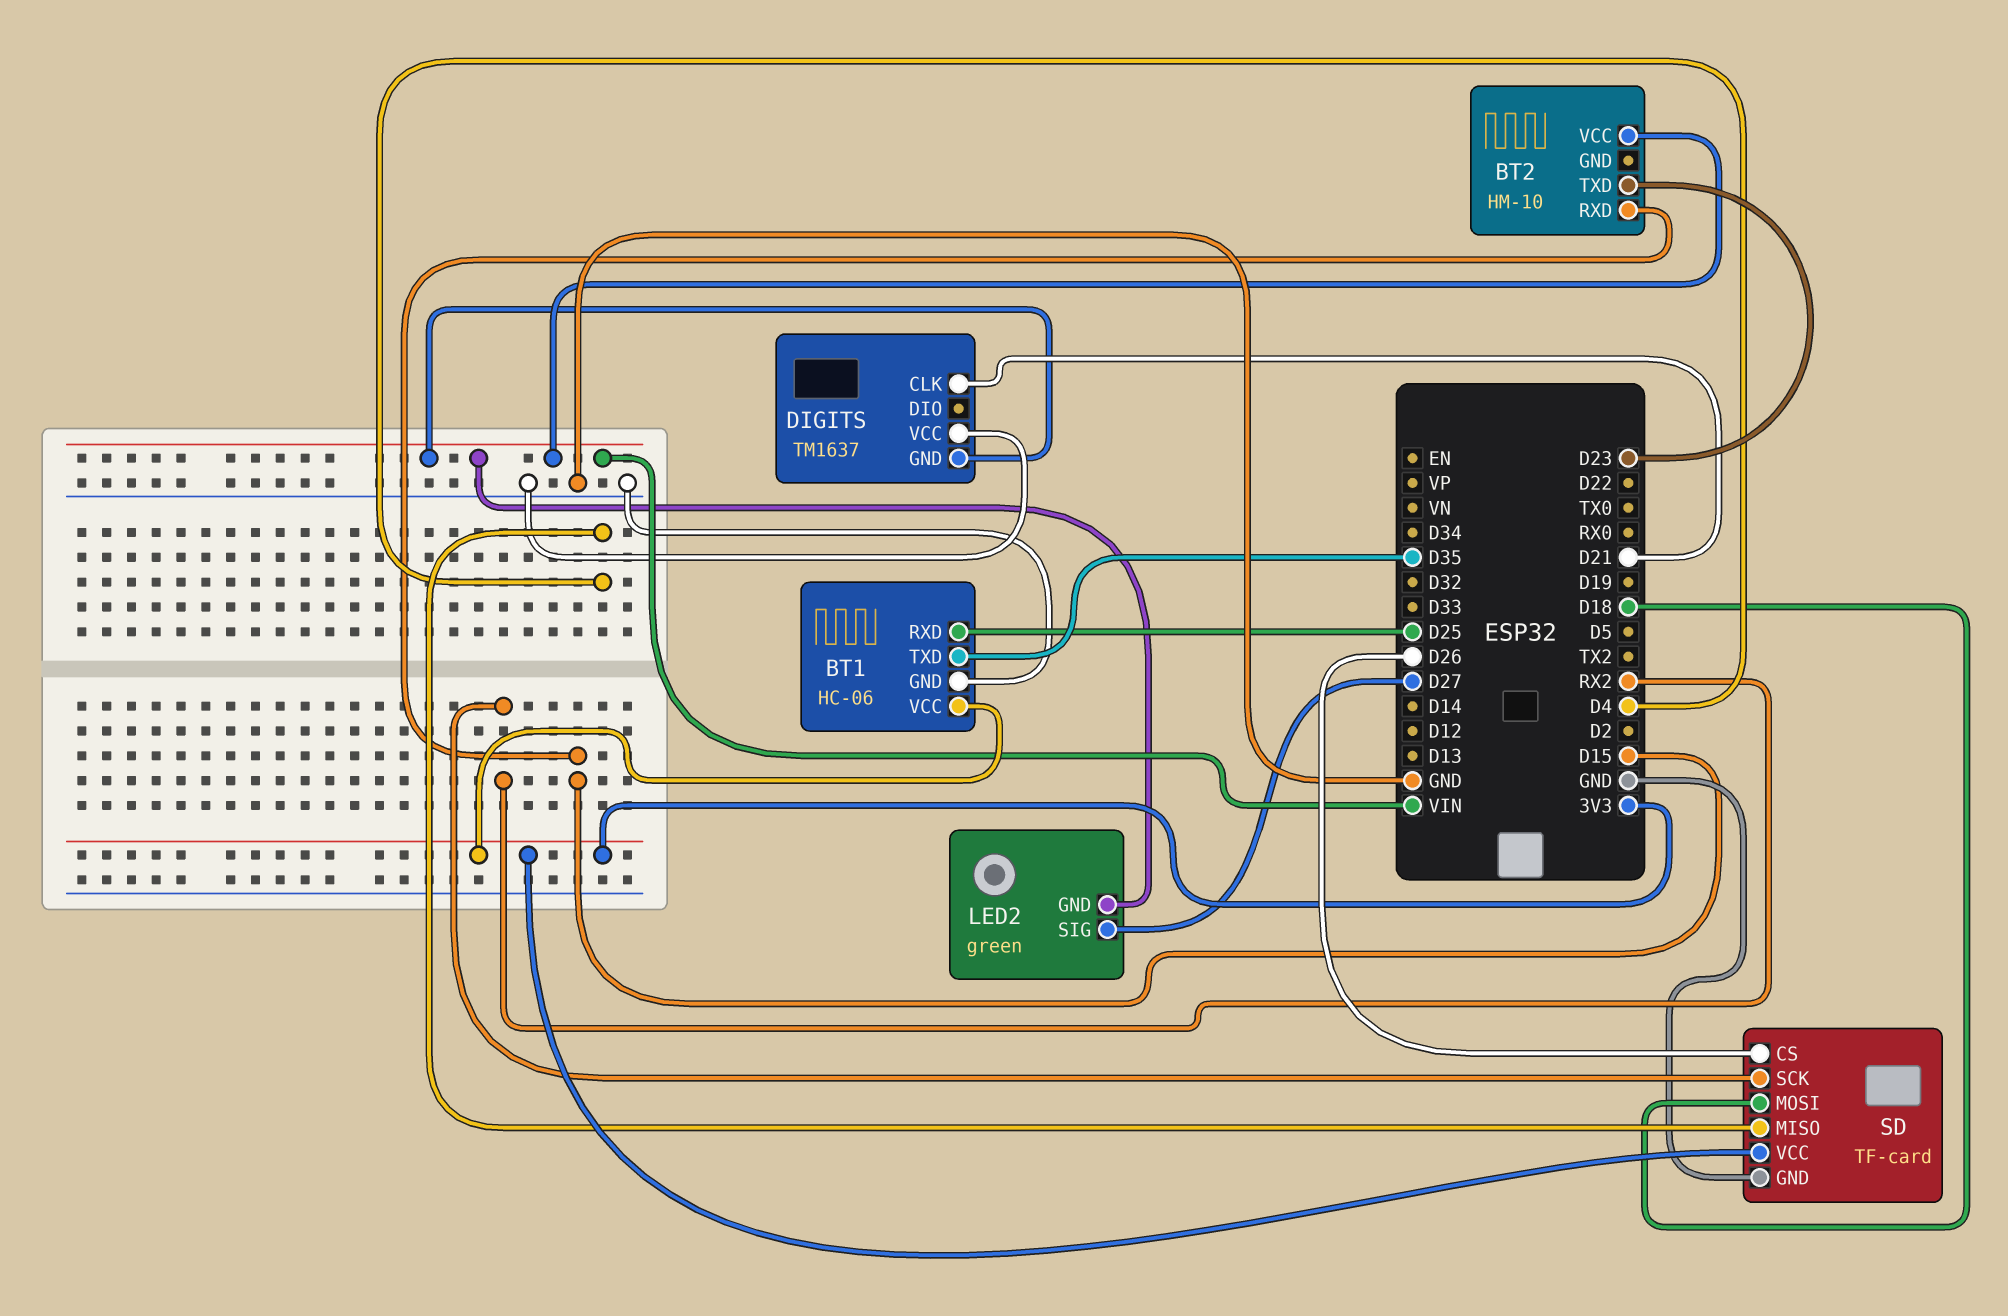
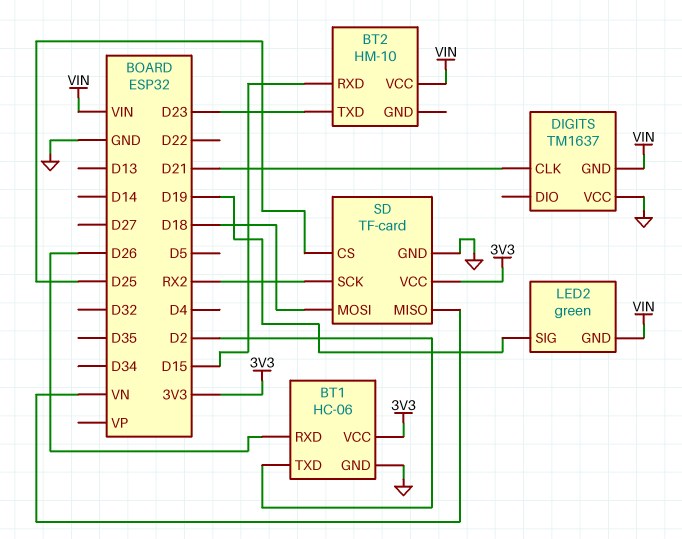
BT1 pin RXD: D25 -> D26
BT1 pin TXD: D35 -> D2
LED2 pin SIG: D27 -> D19
SD pin CS: D26 -> D25
SD pin MISO: D4 -> VN

